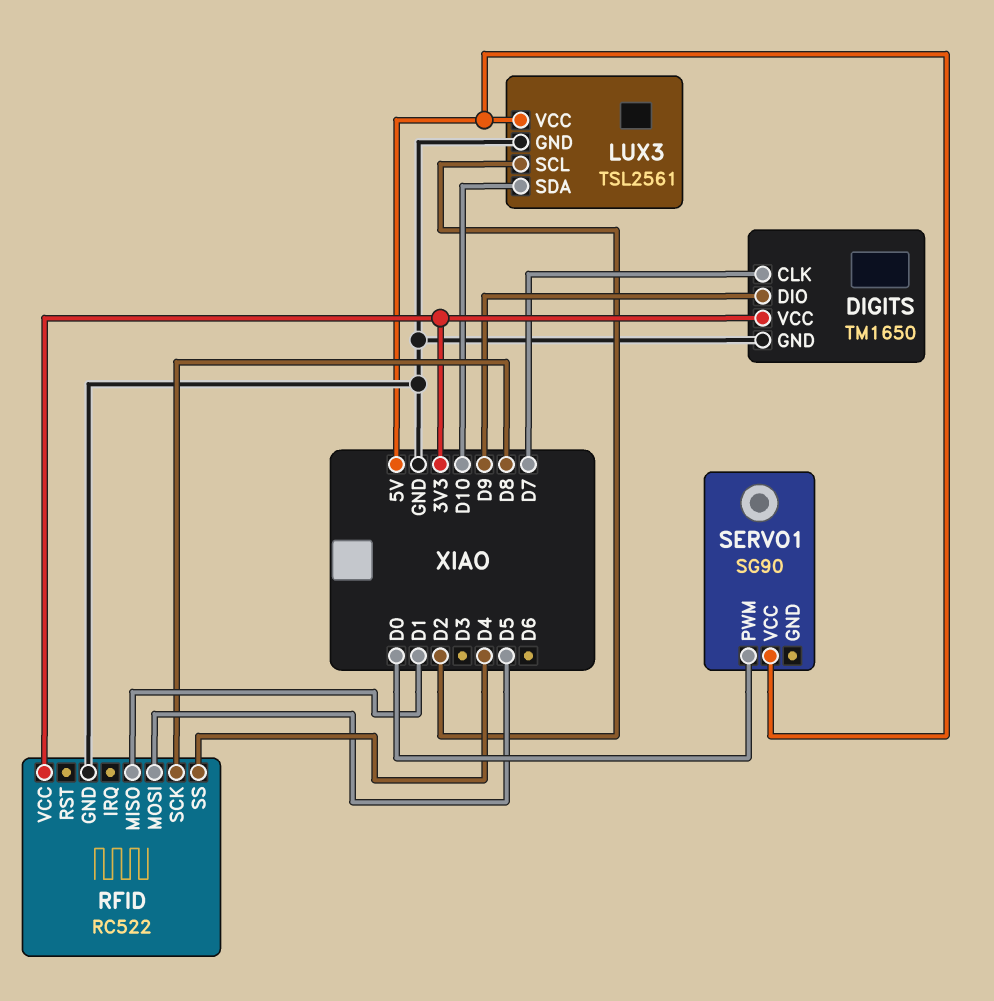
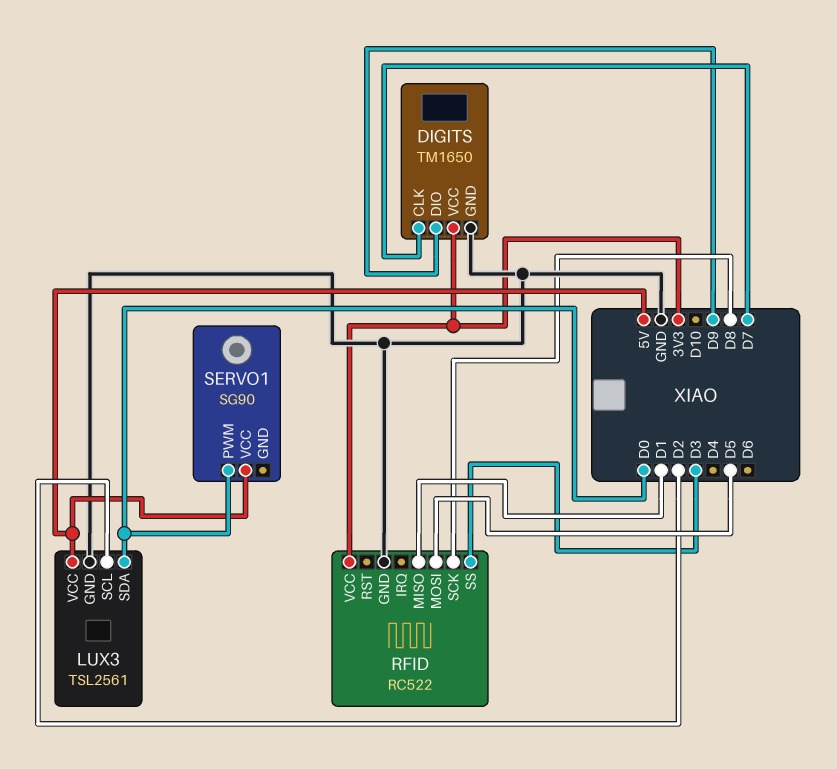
LUX3 pin SDA: D10 -> D0
RFID pin SS: D4 -> D3

